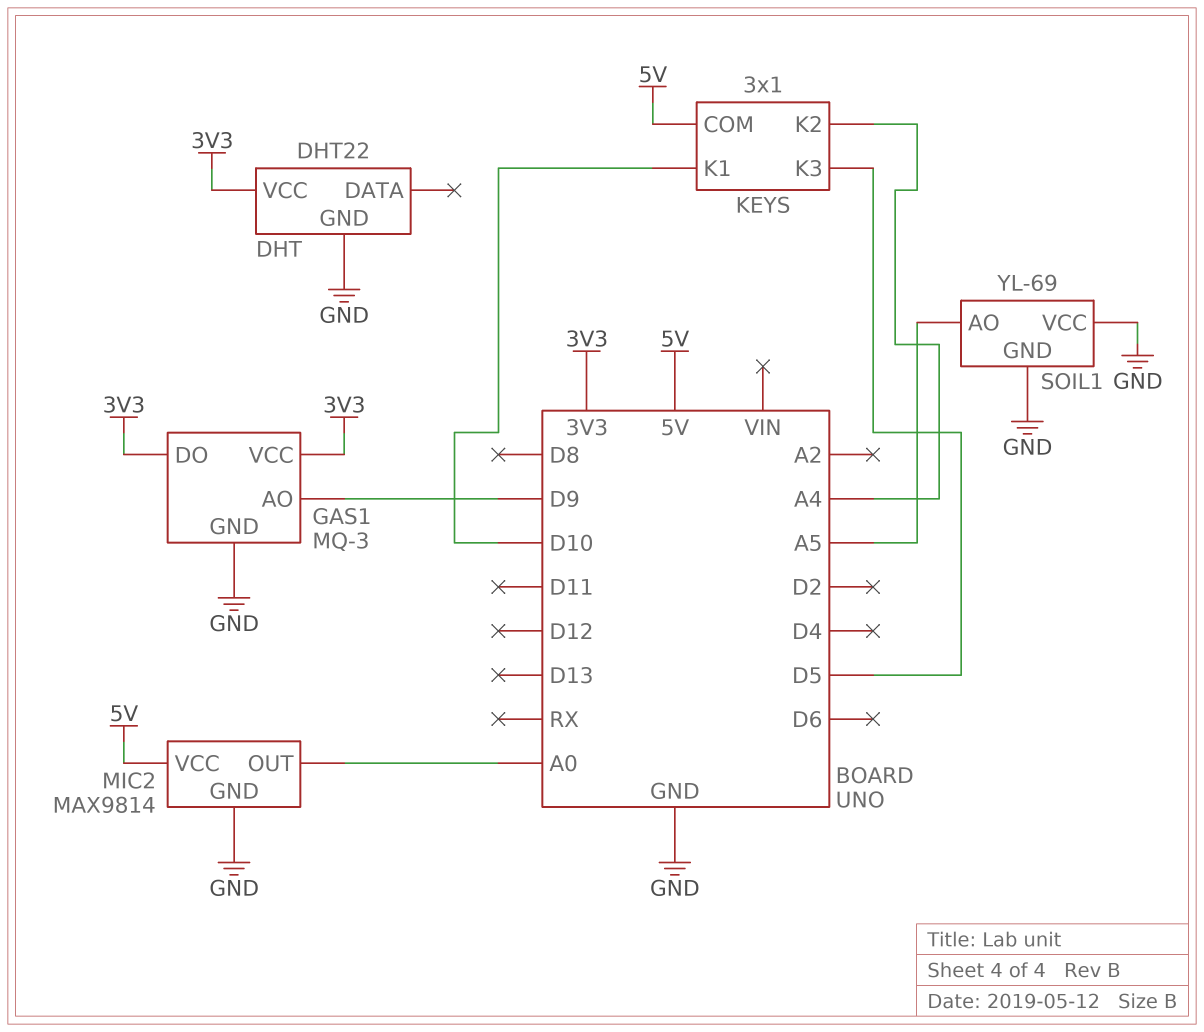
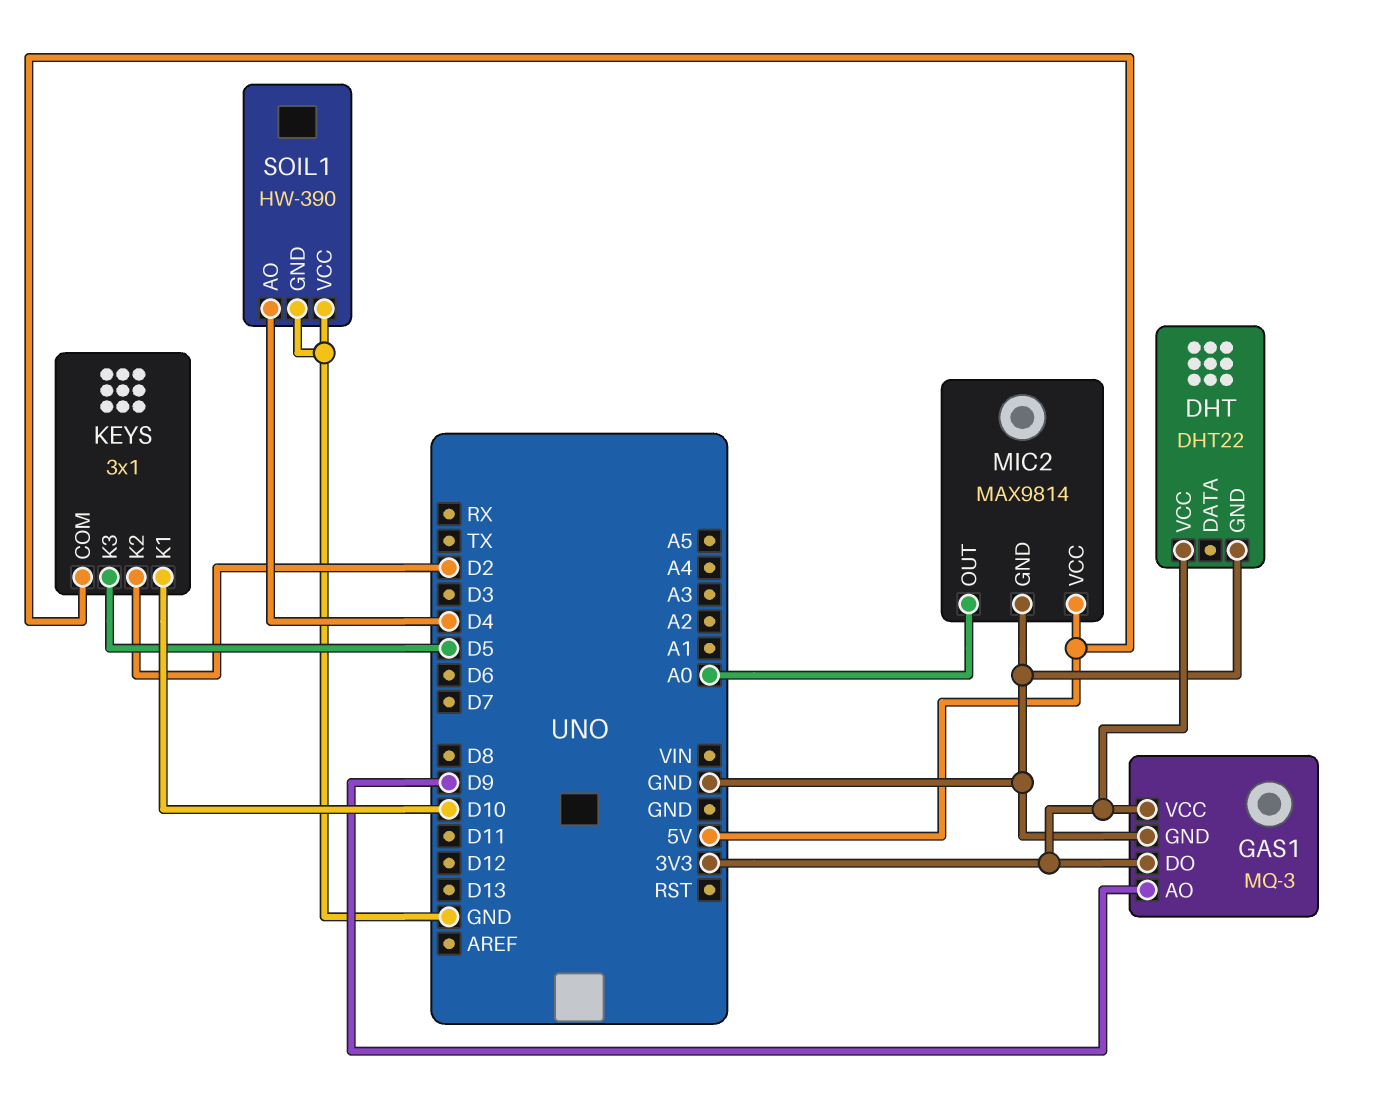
KEYS pin K2: A4 -> D2
SOIL1: YL-69 -> HW-390
SOIL1 pin AO: A5 -> D4

